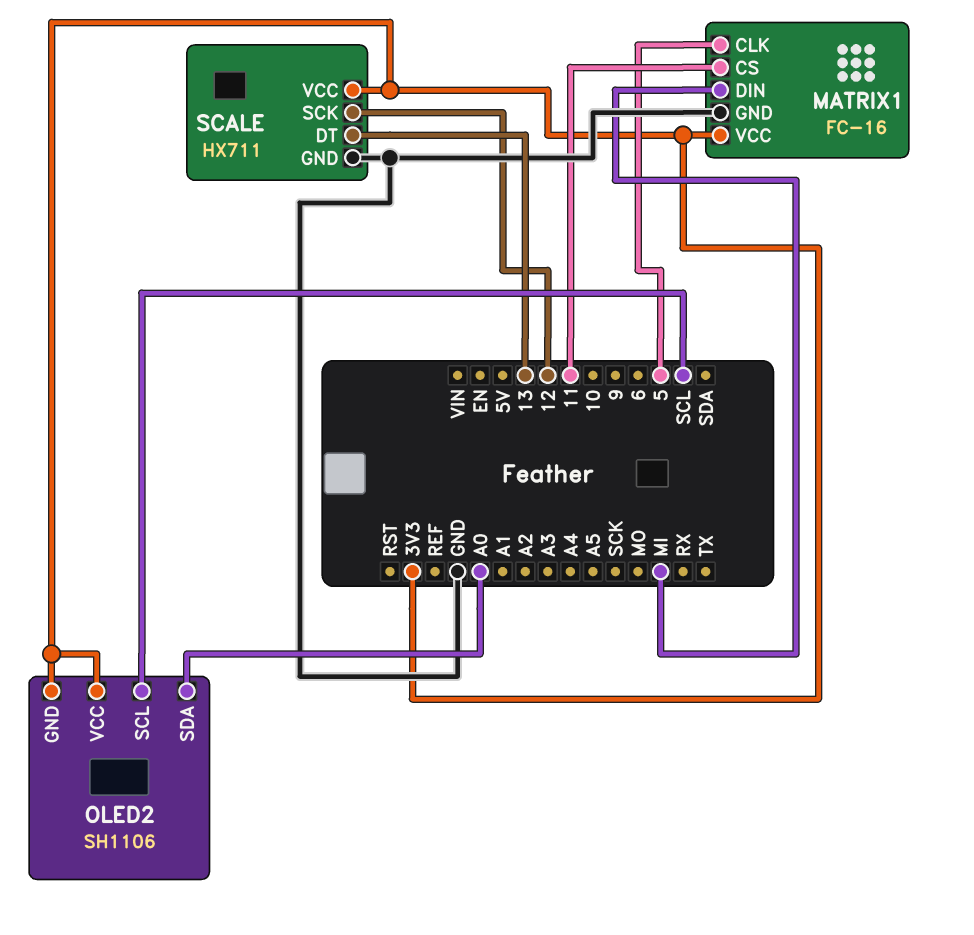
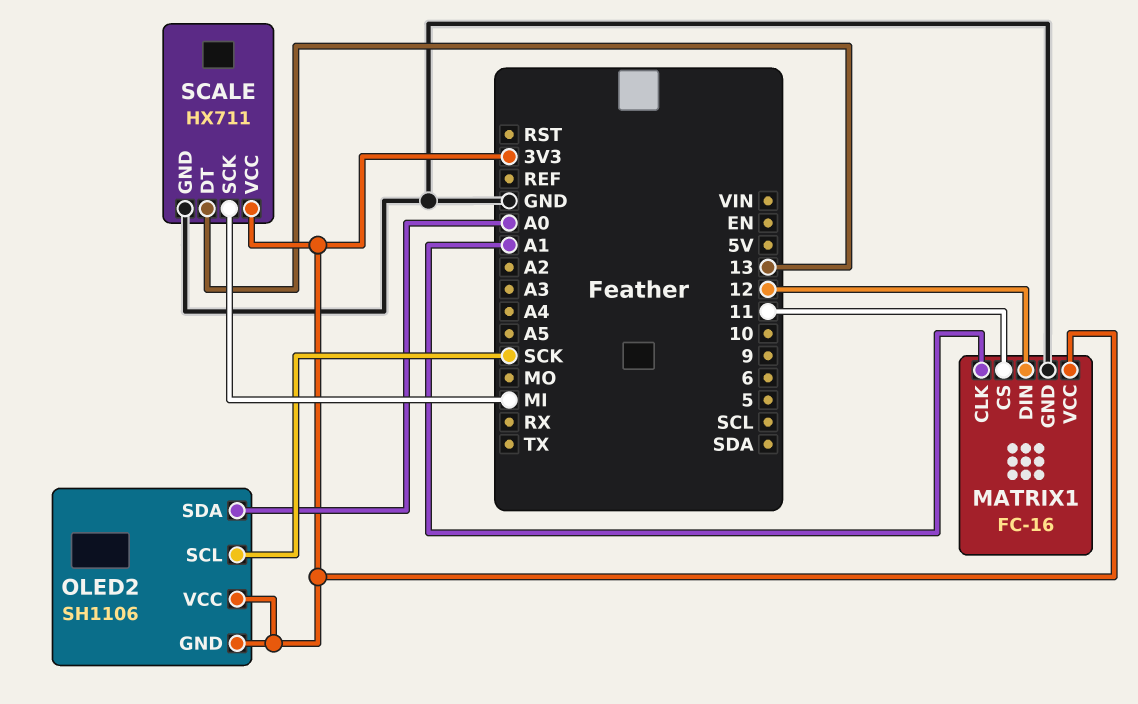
MATRIX1 pin CLK: 5 -> A1
MATRIX1 pin DIN: MI -> 12
OLED2 pin SCL: SCL -> SCK
SCALE pin SCK: 12 -> MI

